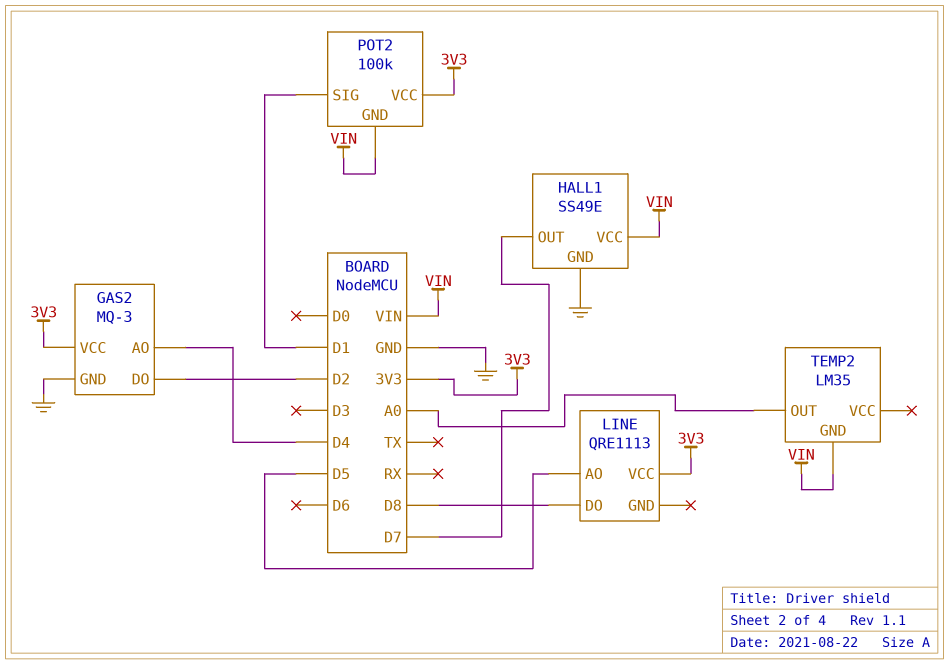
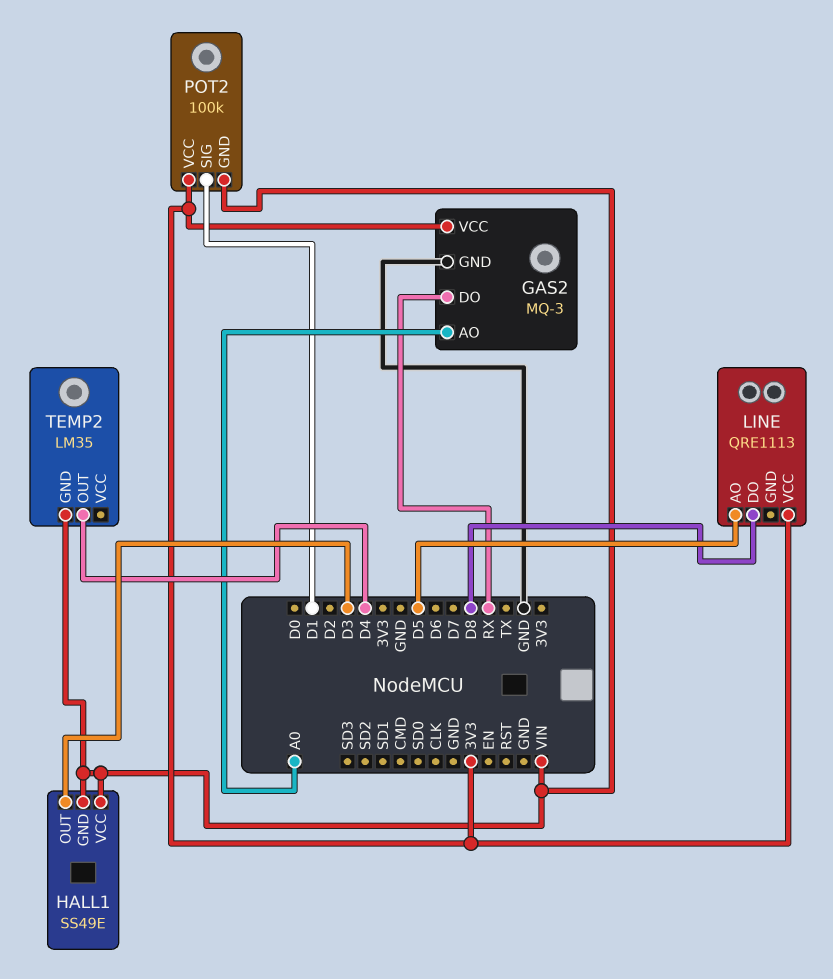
GAS2 pin AO: D4 -> A0
GAS2 pin DO: D2 -> RX
HALL1 pin GND: GND -> VIN
HALL1 pin OUT: D7 -> D3
TEMP2 pin OUT: A0 -> D4

